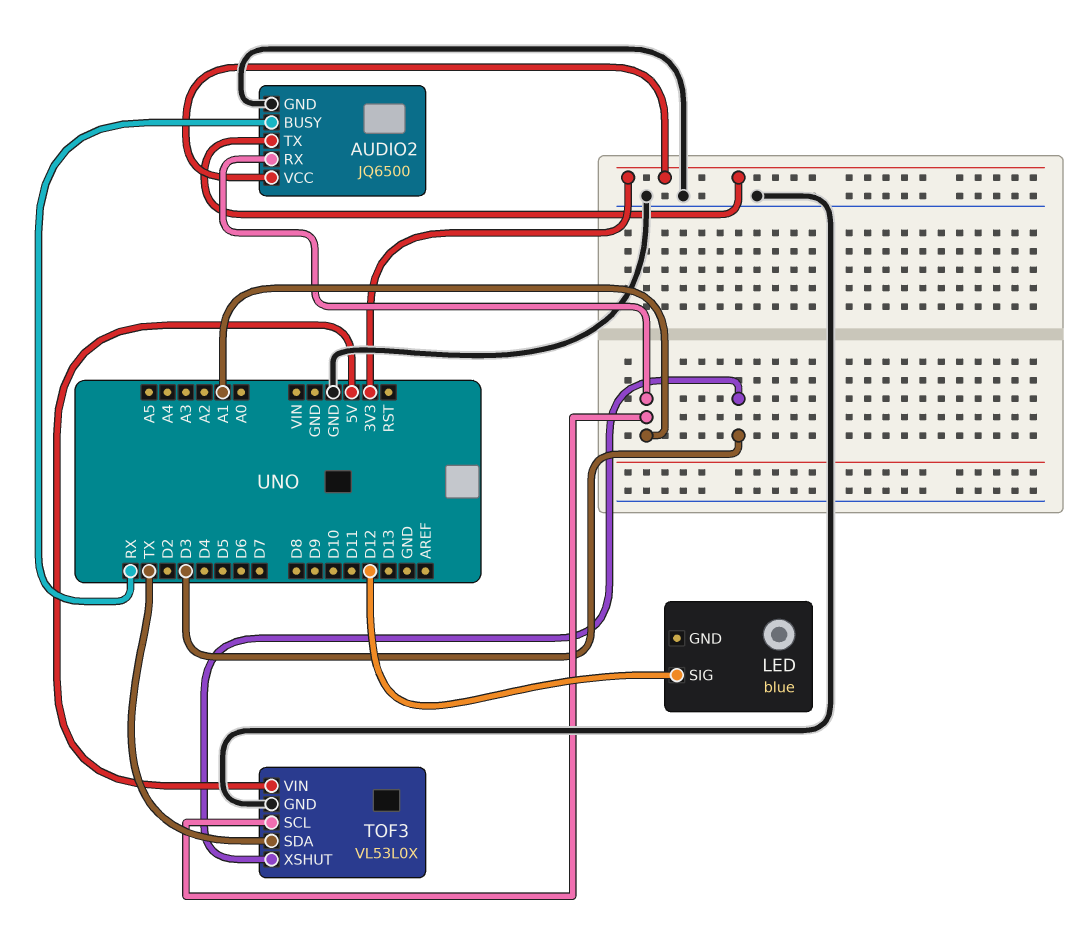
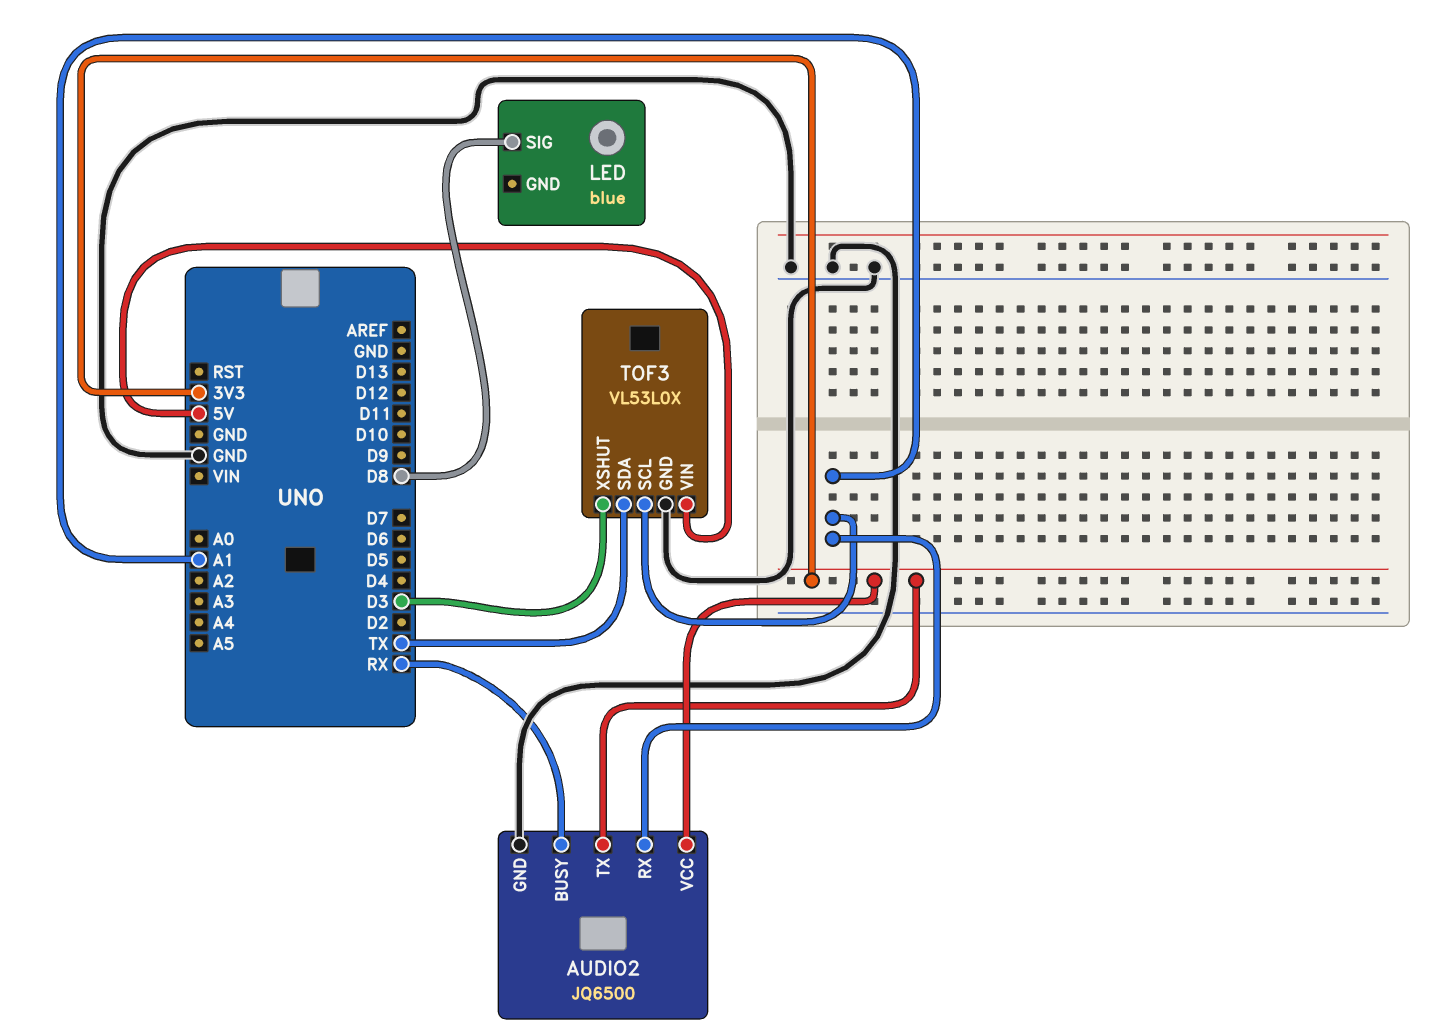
LED pin SIG: D12 -> D8

